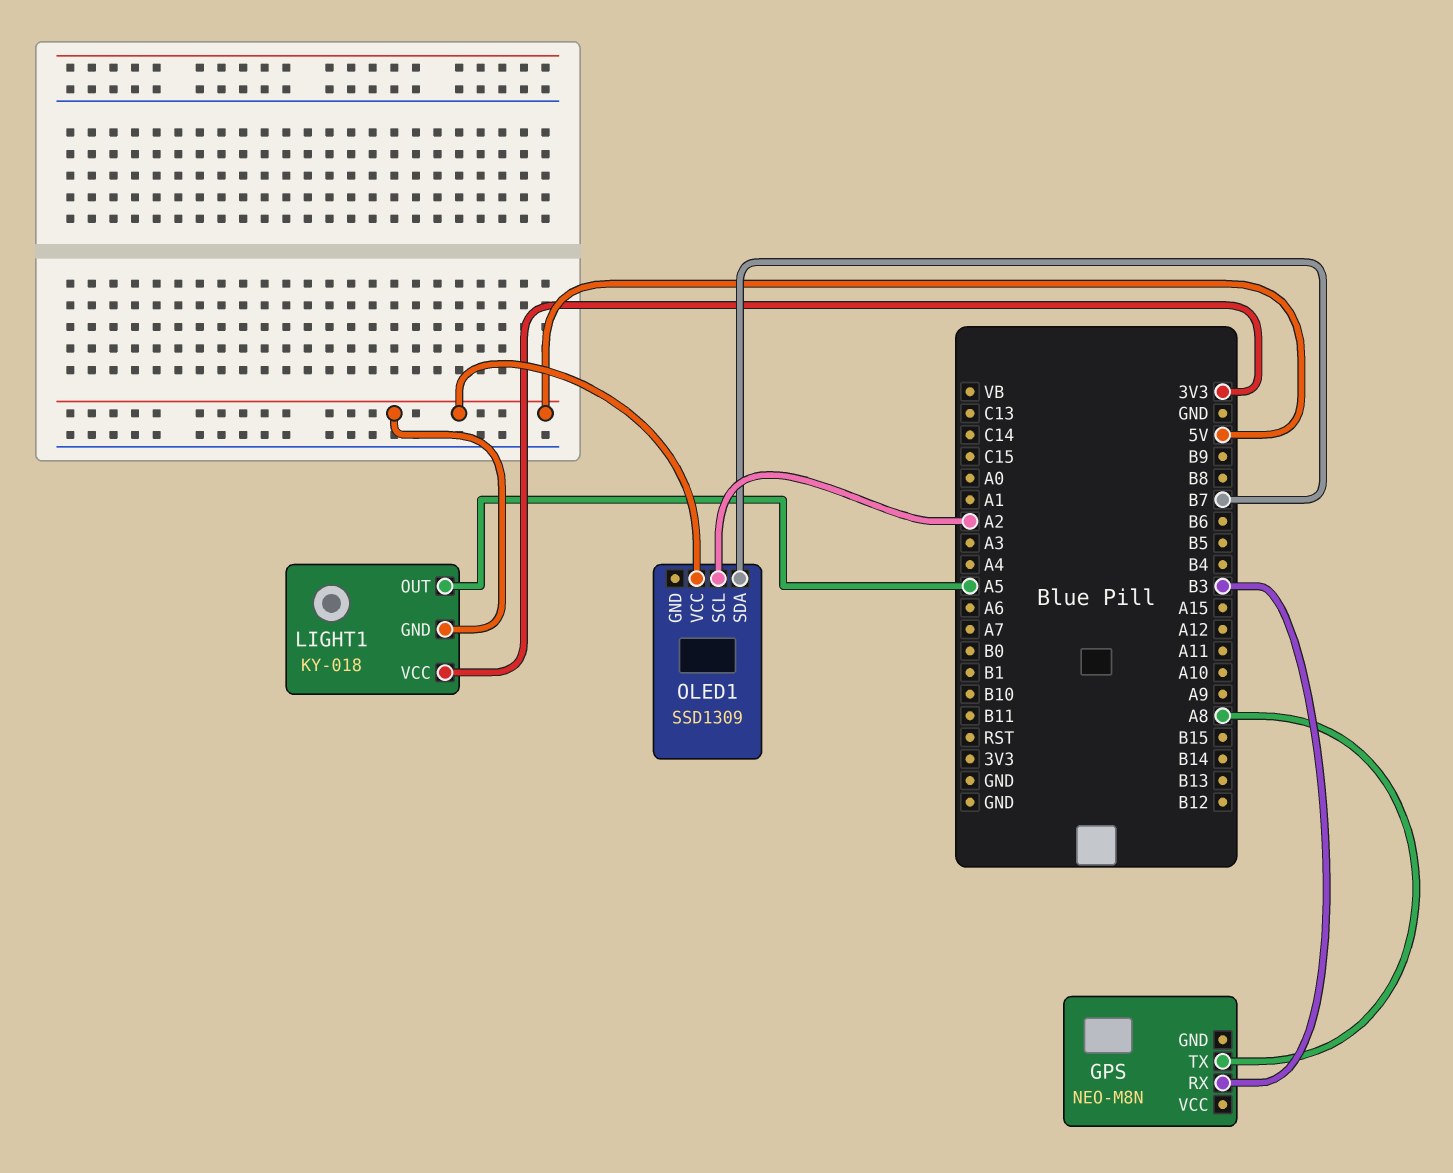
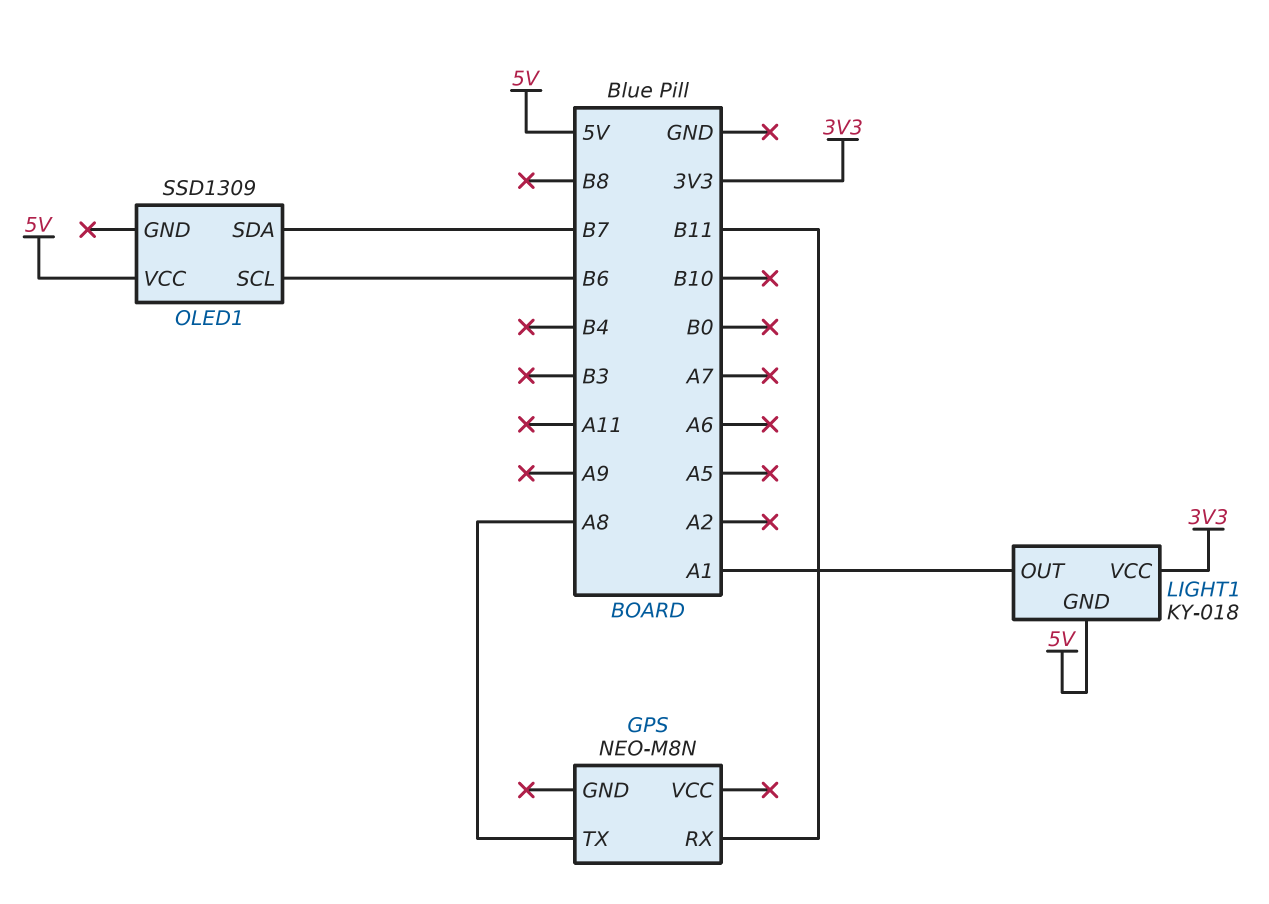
GPS pin RX: B3 -> B11
LIGHT1 pin OUT: A5 -> A1
OLED1 pin SCL: A2 -> B6

